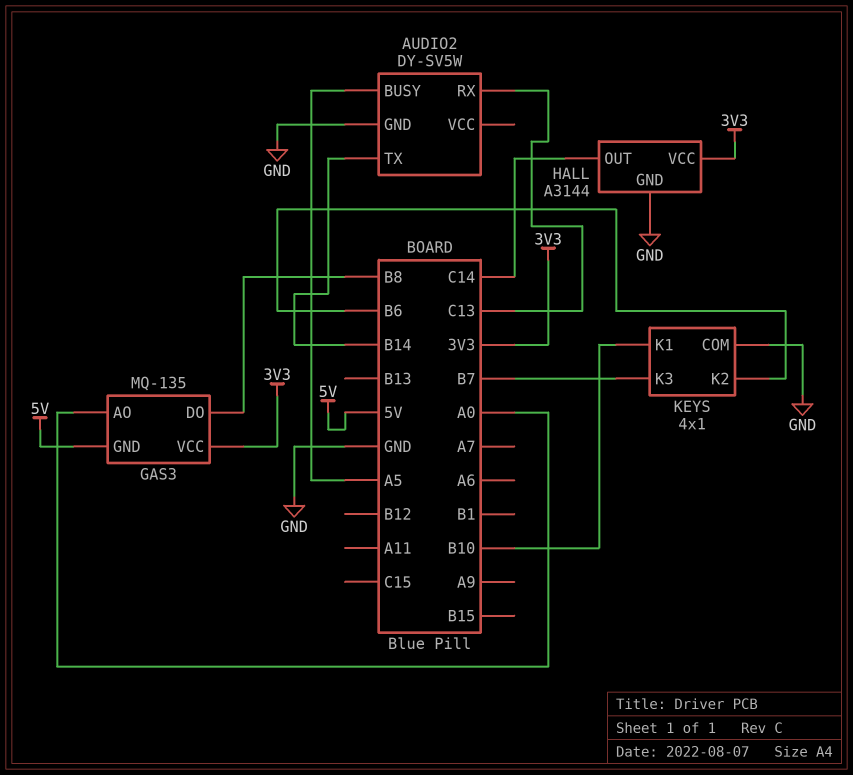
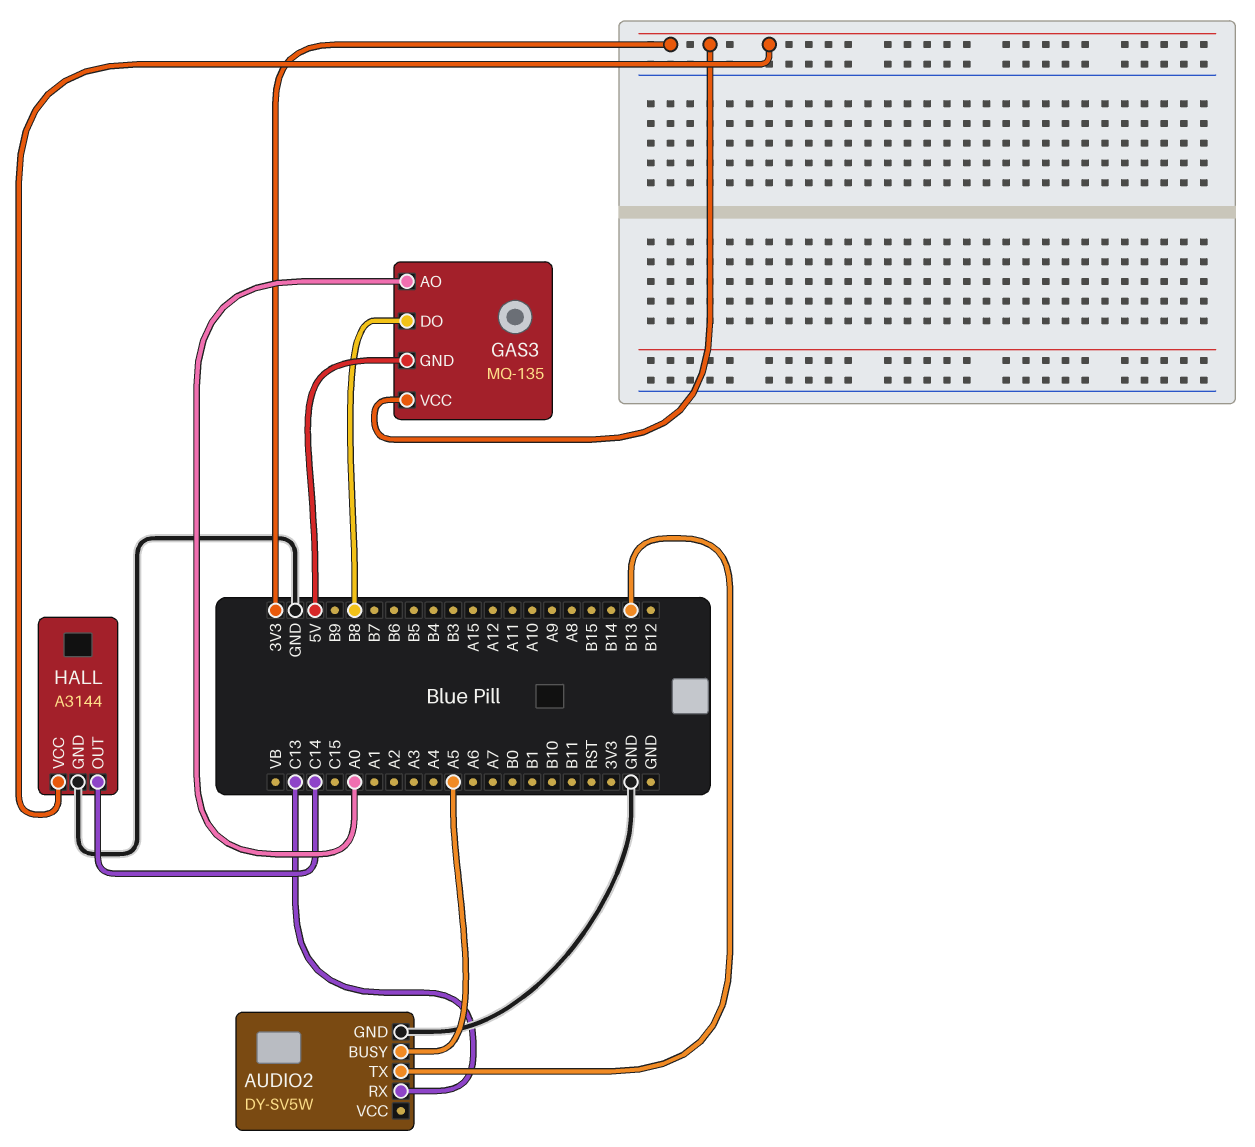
AUDIO2 pin TX: B14 -> B13
KEYS: 4x1 -> none
KEYS pin COM: GND -> none
KEYS pin K1: B10 -> none
KEYS pin K2: B6 -> none
KEYS pin K3: B7 -> none

